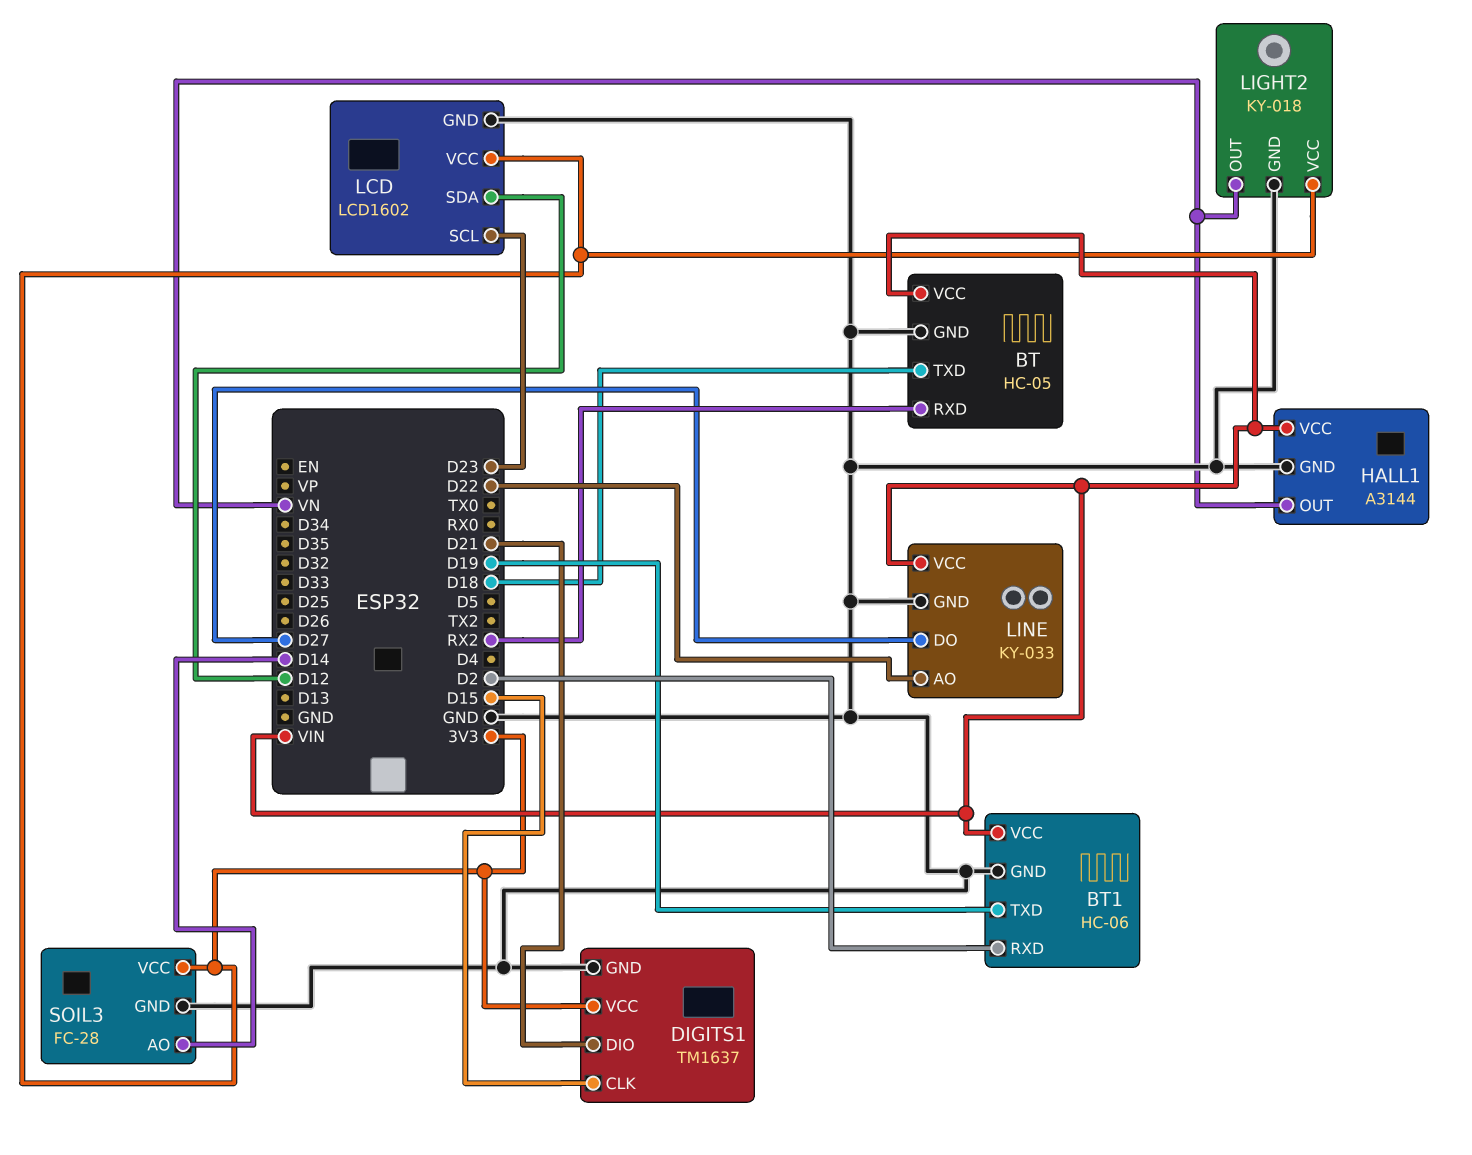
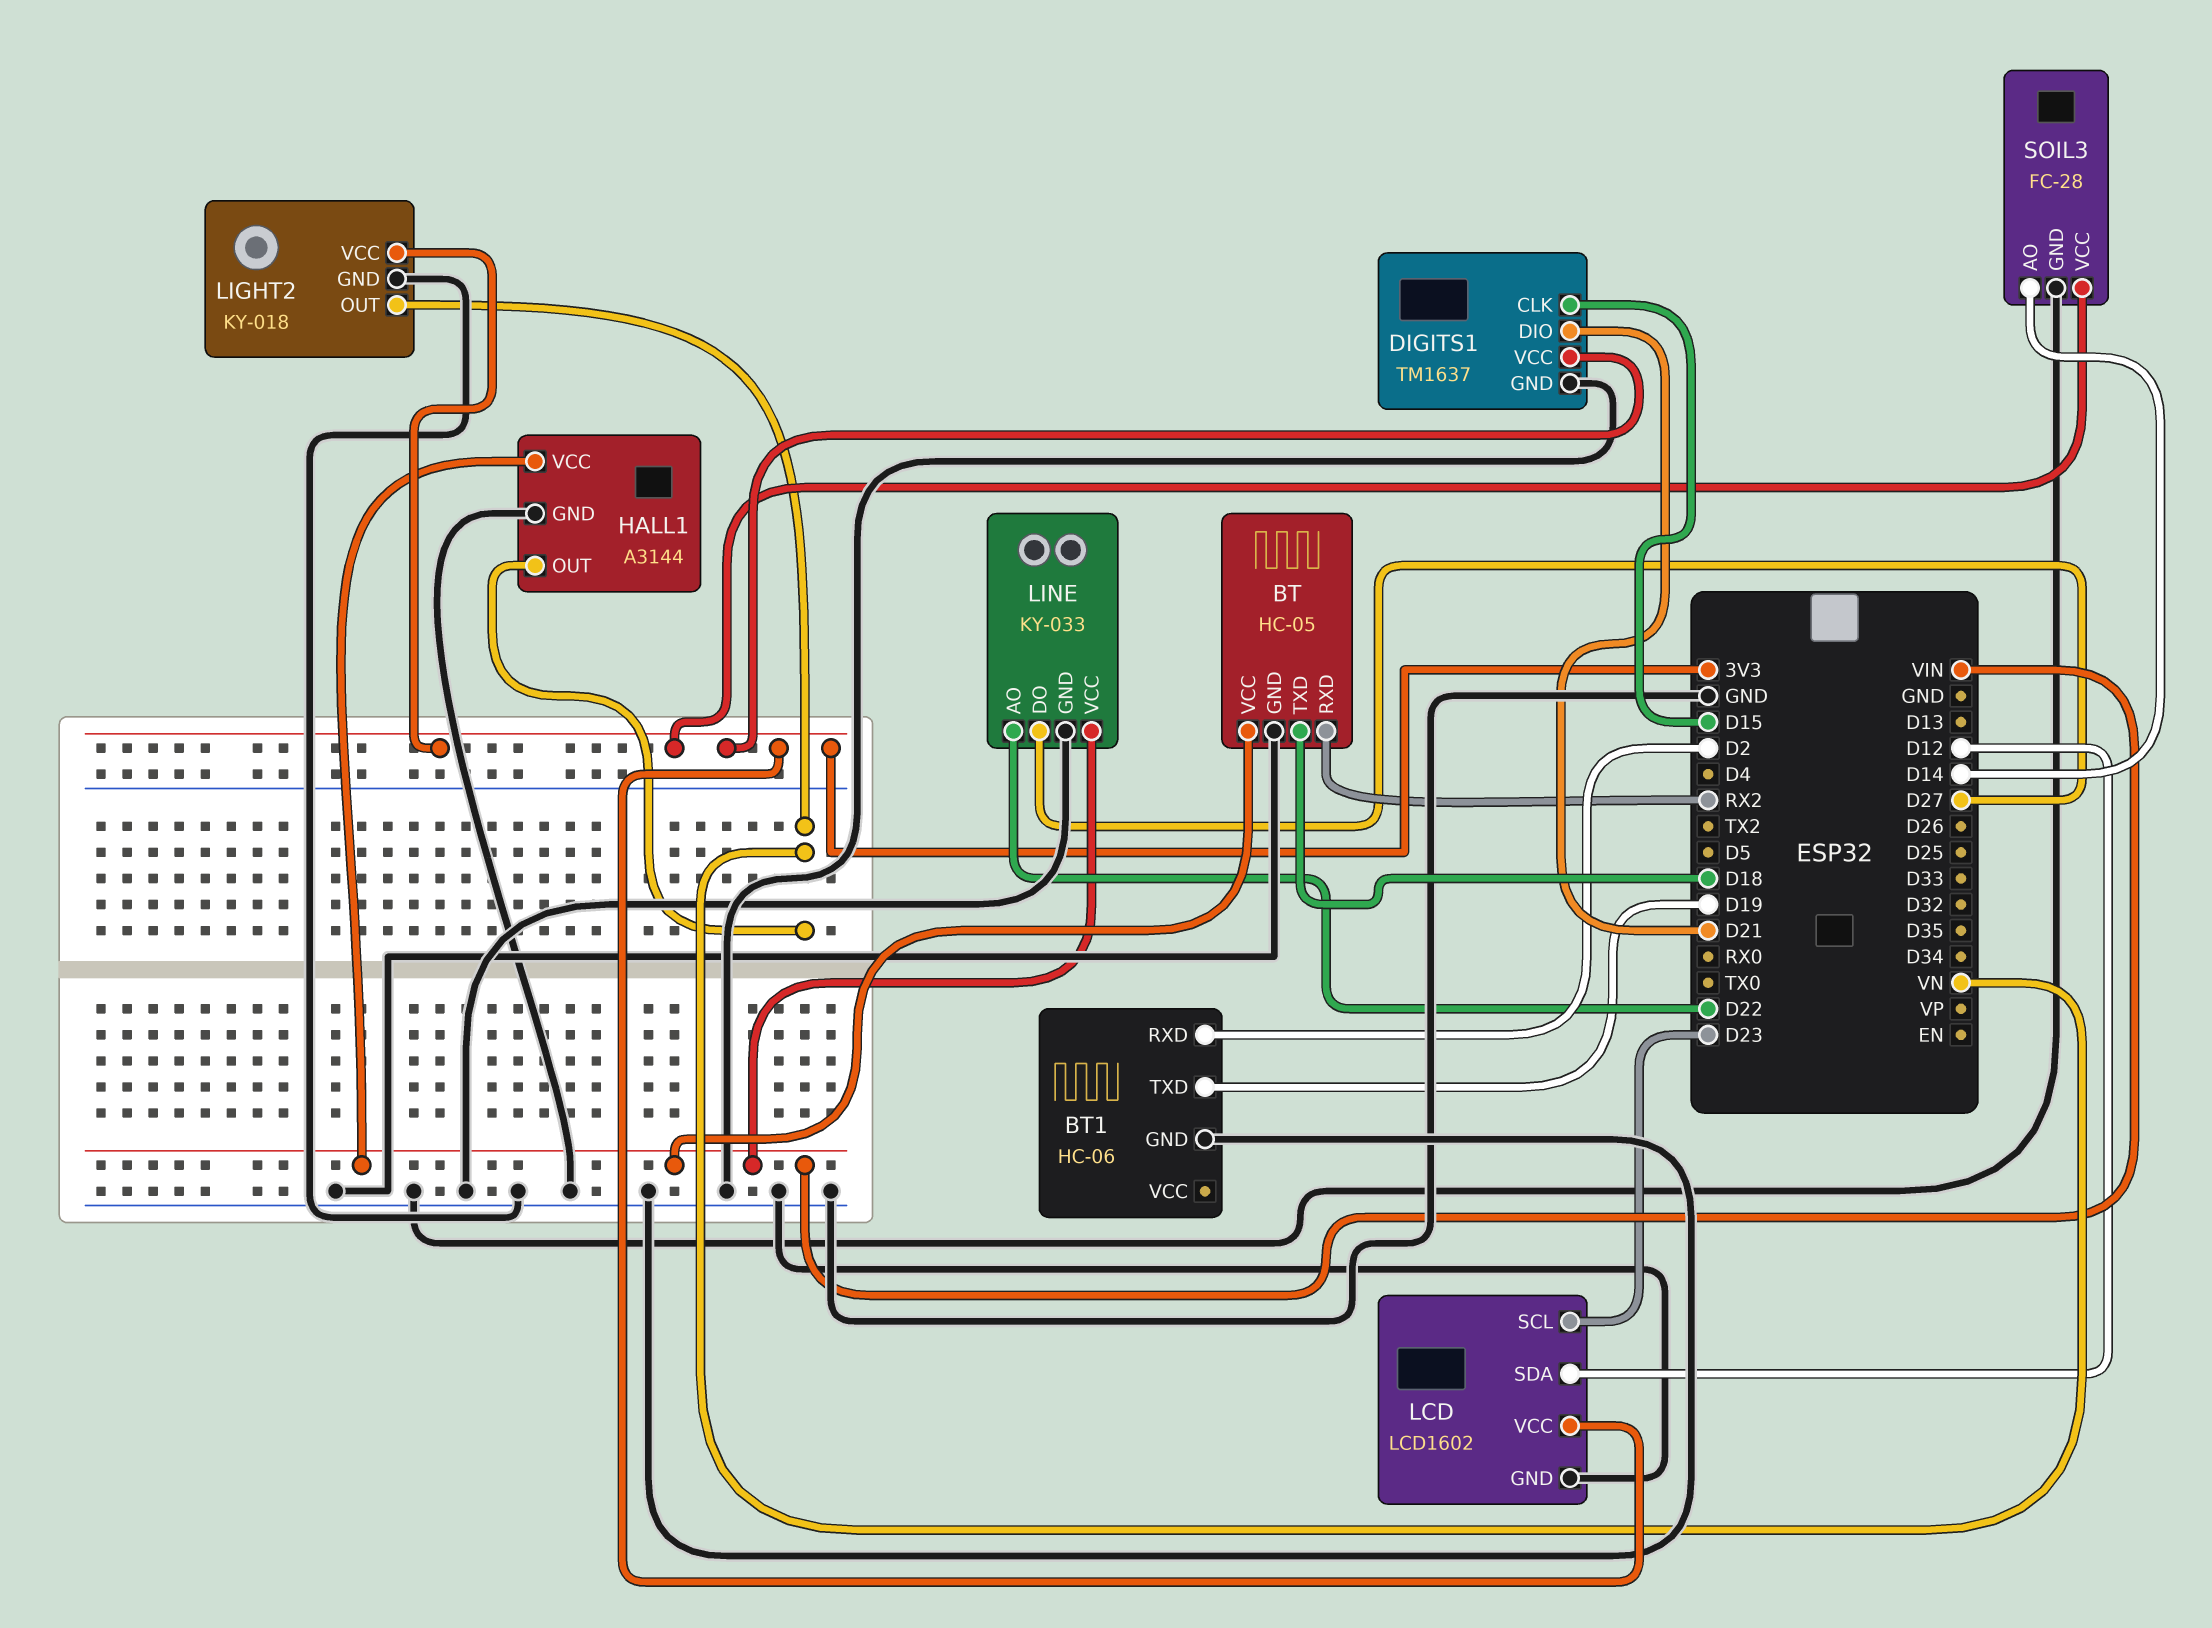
BT1 pin VCC: VIN -> none

